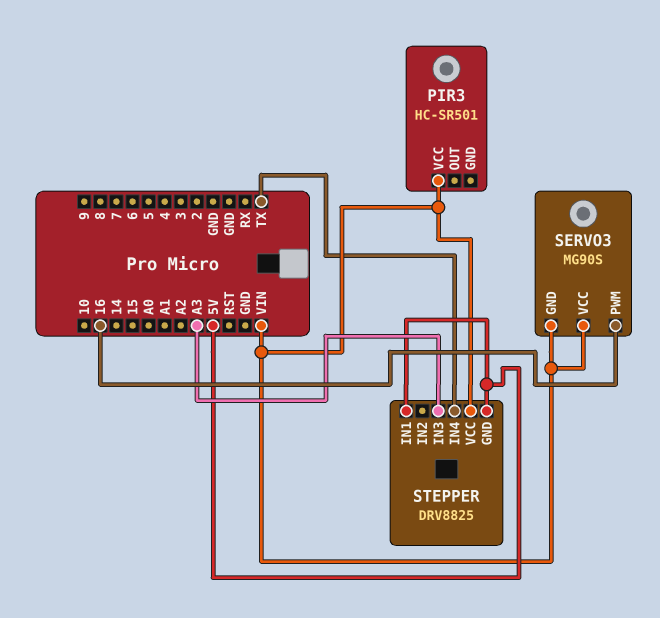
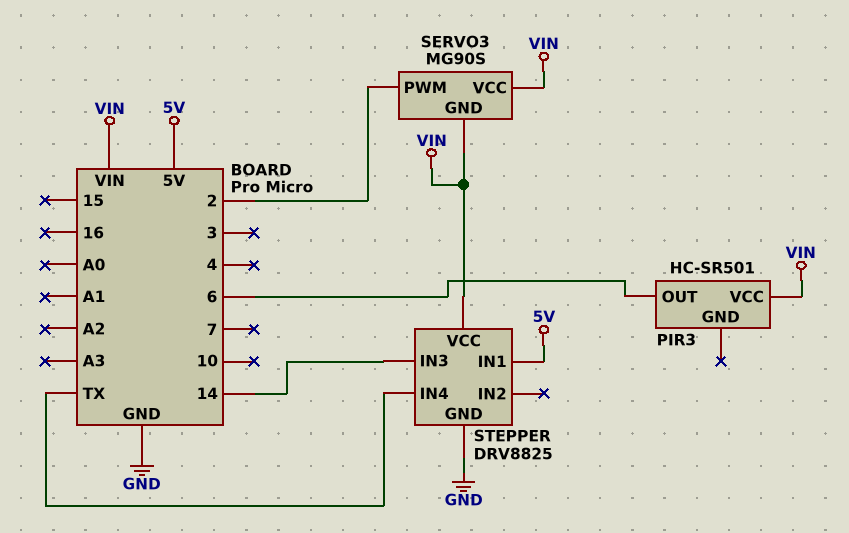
PIR3 pin OUT: none -> 6
SERVO3 pin PWM: 16 -> 2
STEPPER pin GND: 5V -> GND
STEPPER pin IN3: A3 -> 14

